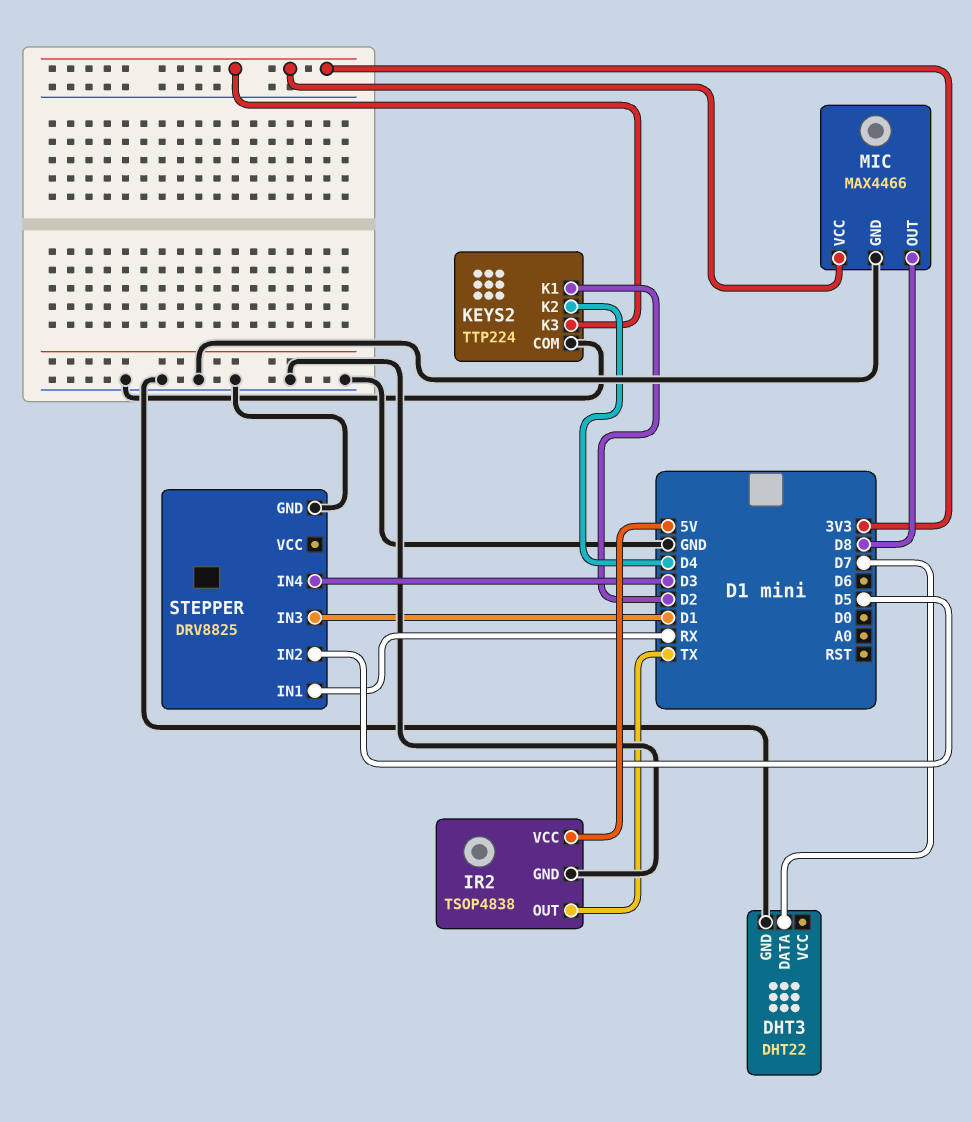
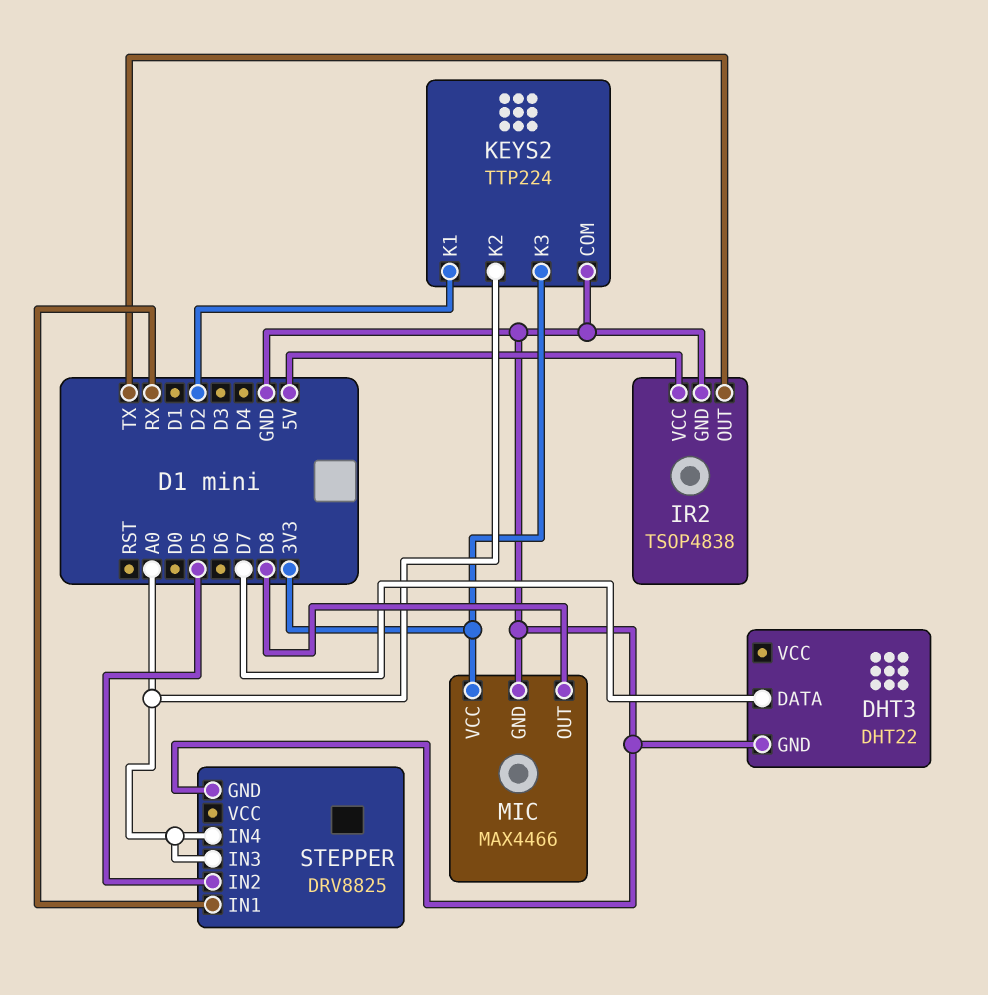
KEYS2 pin K2: D4 -> A0
STEPPER pin IN3: D1 -> A0
STEPPER pin IN4: D3 -> A0

